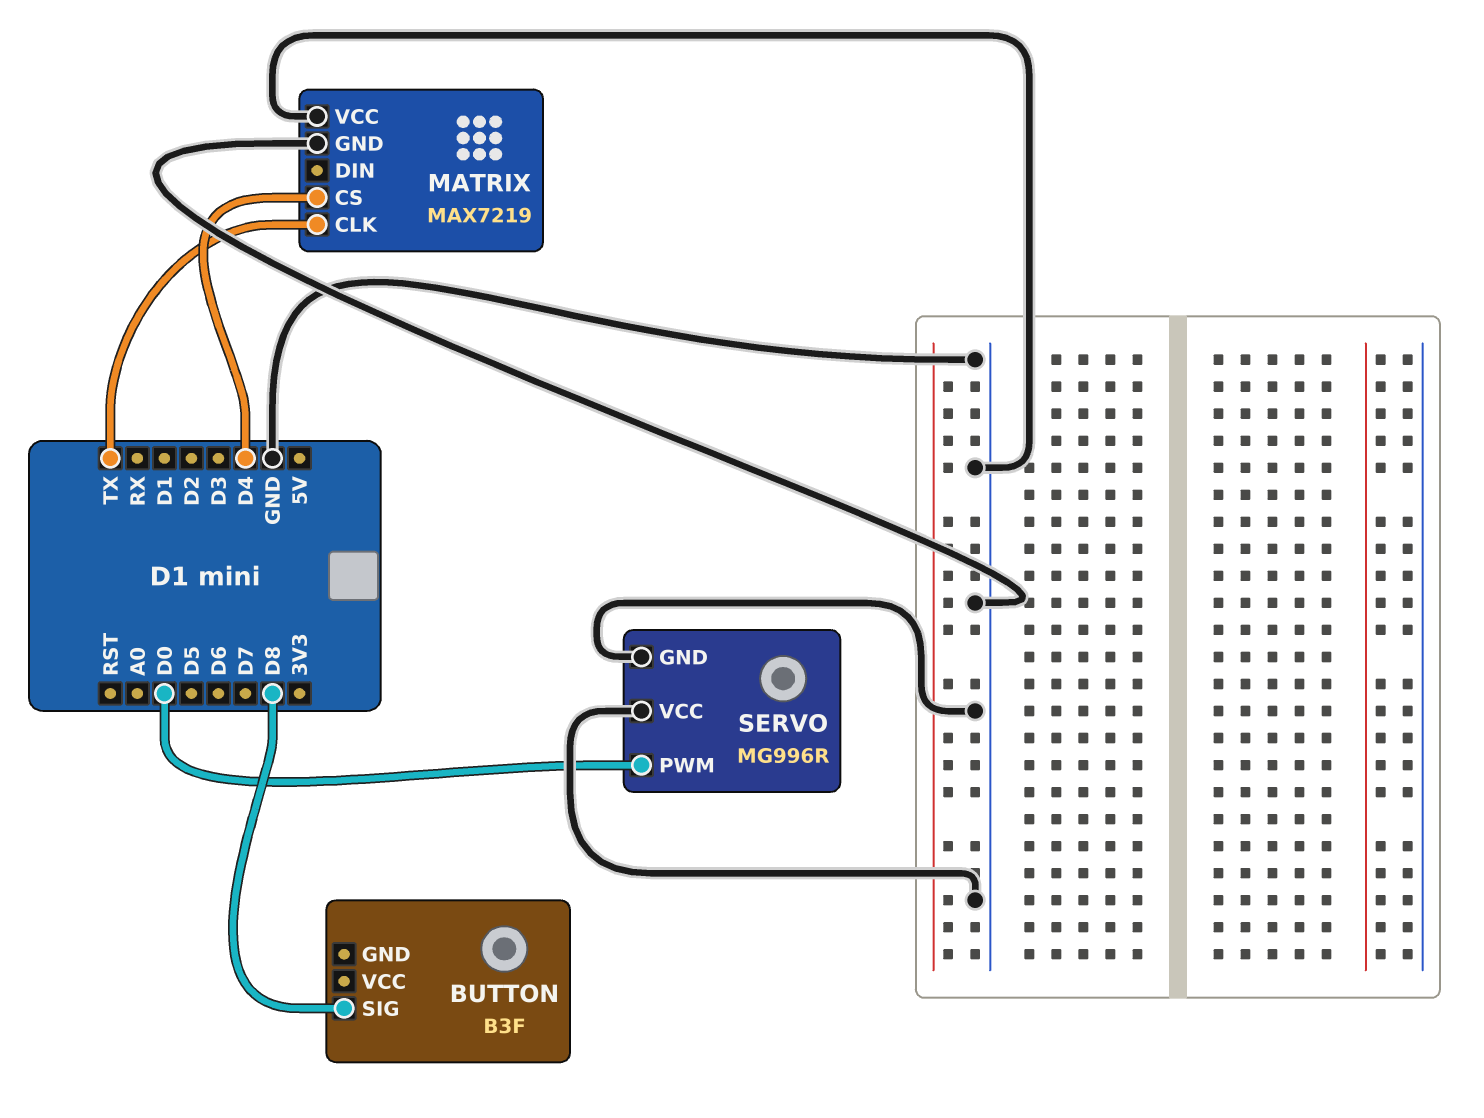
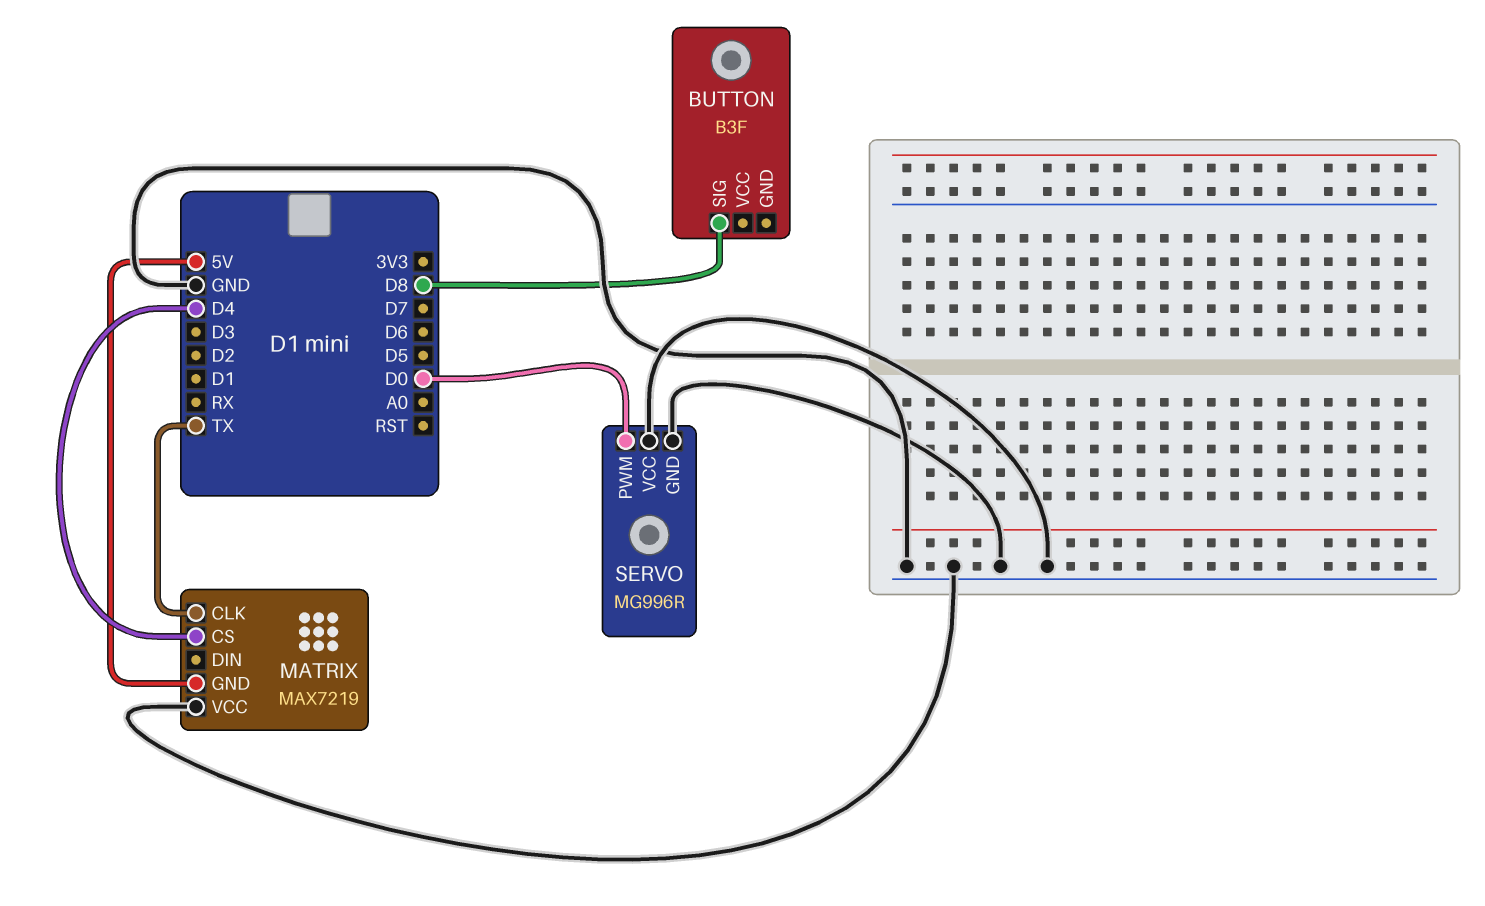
MATRIX pin GND: GND -> 5V

